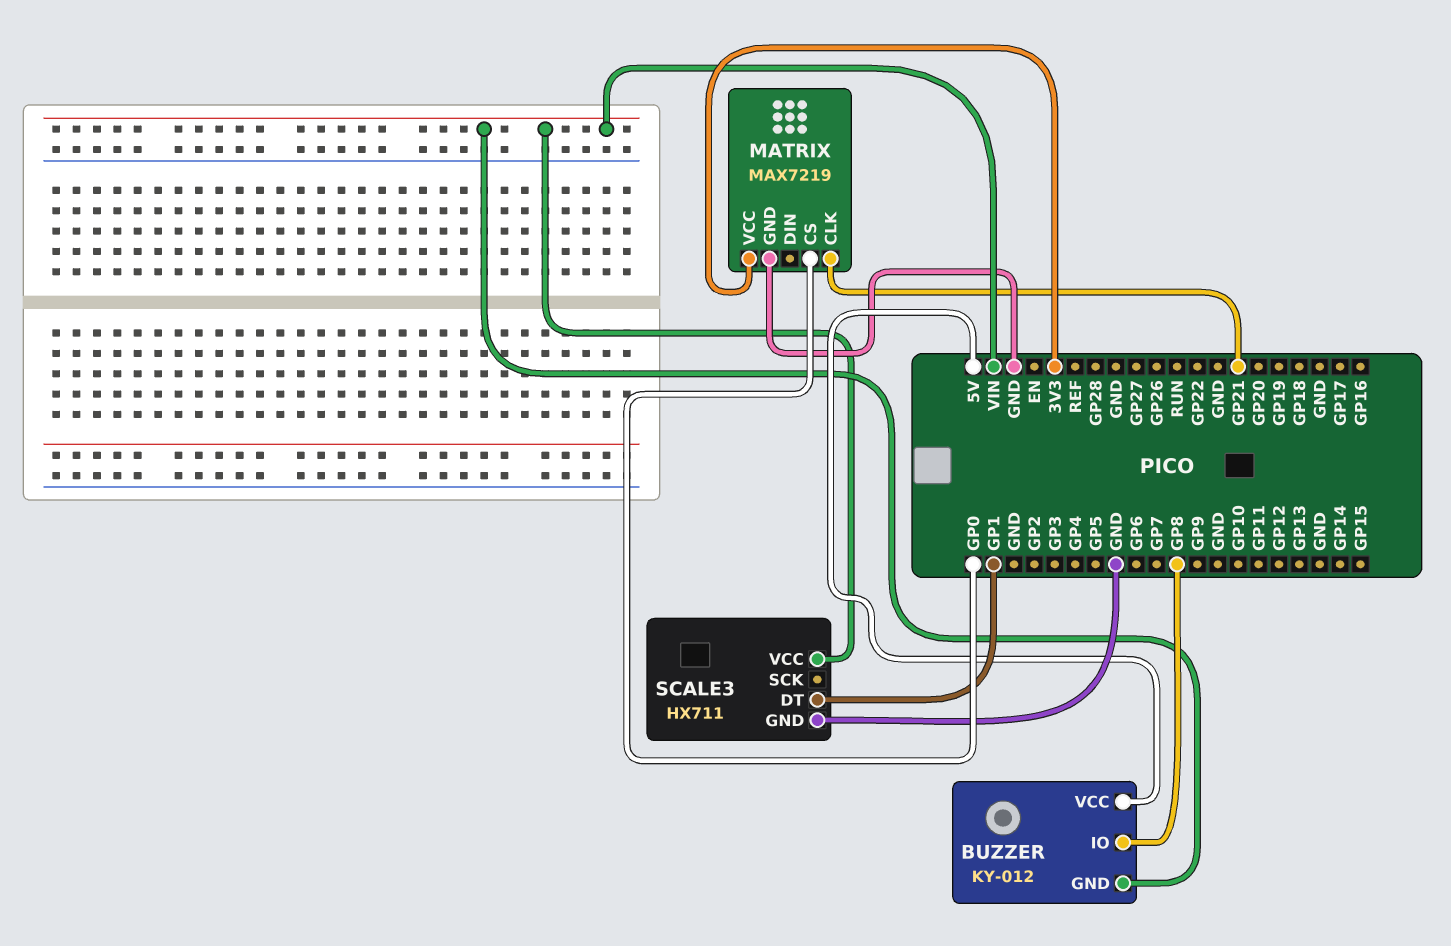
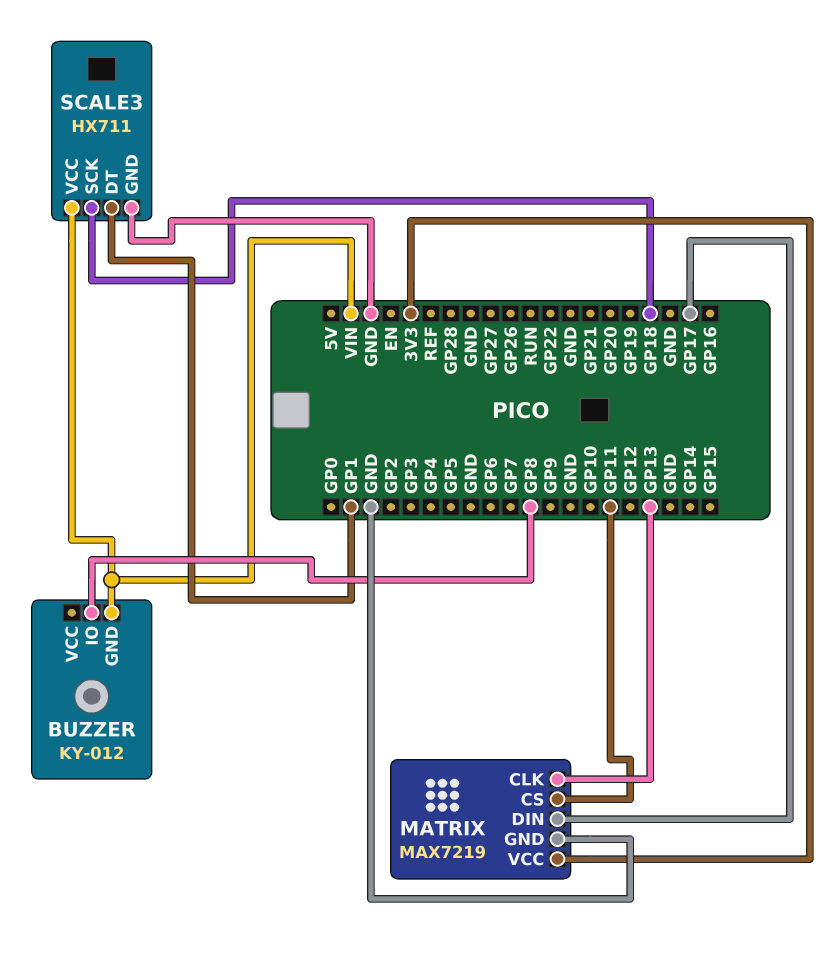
BUZZER pin VCC: 5V -> none
MATRIX pin CLK: GP21 -> GP13
MATRIX pin CS: GP0 -> GP11
MATRIX pin DIN: none -> GP17
SCALE3 pin SCK: none -> GP18

